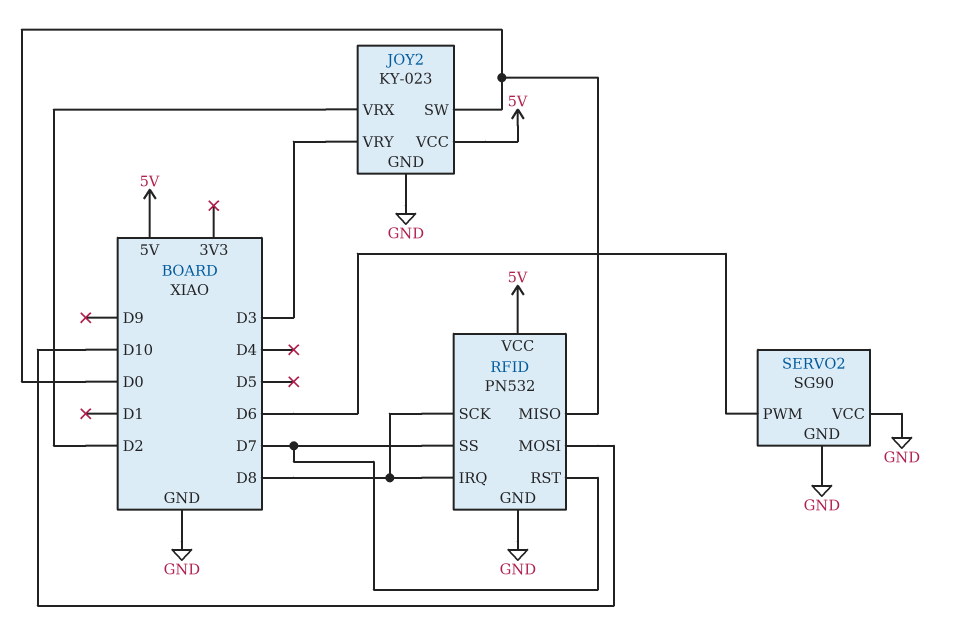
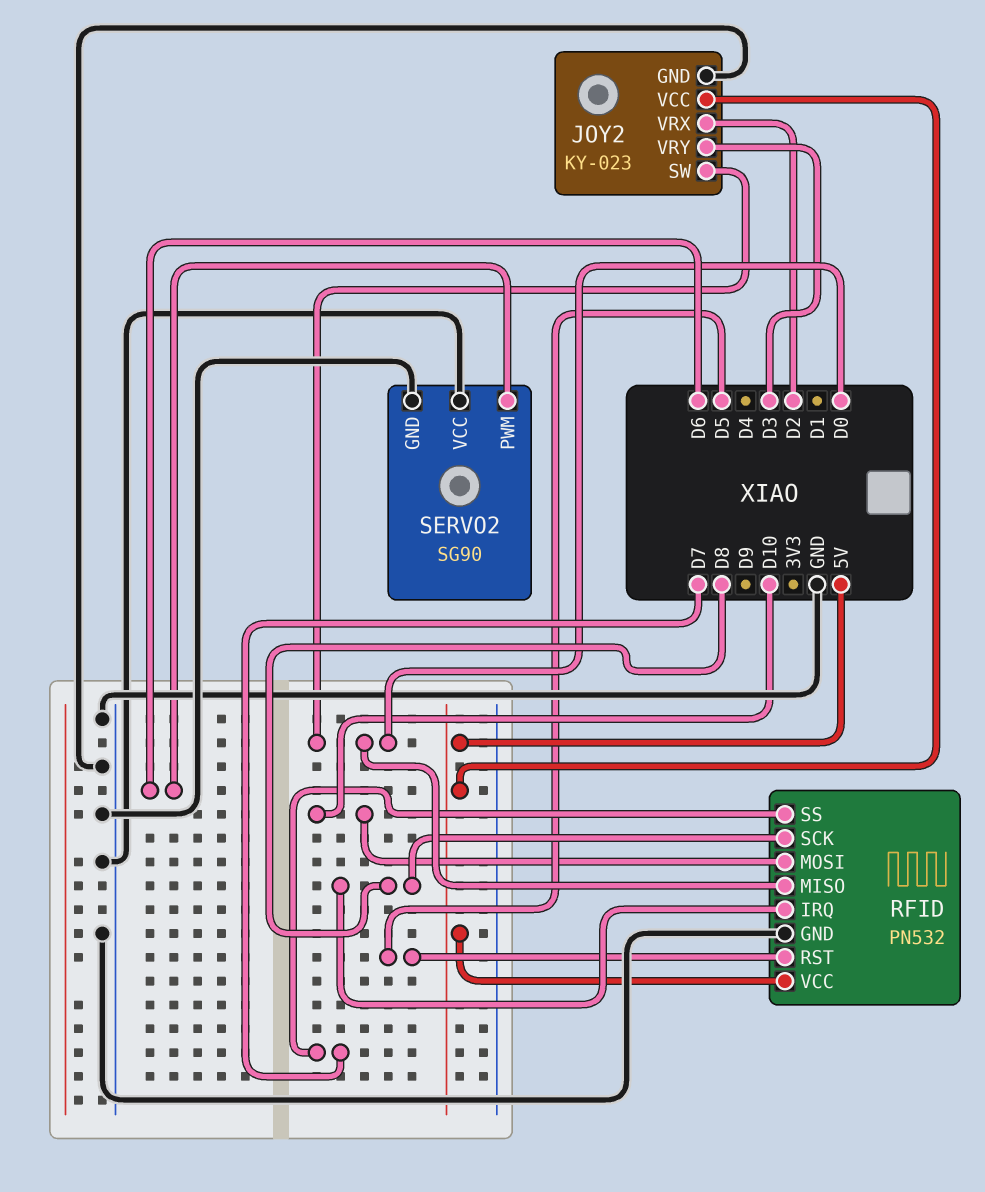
RFID pin RST: D7 -> D5

